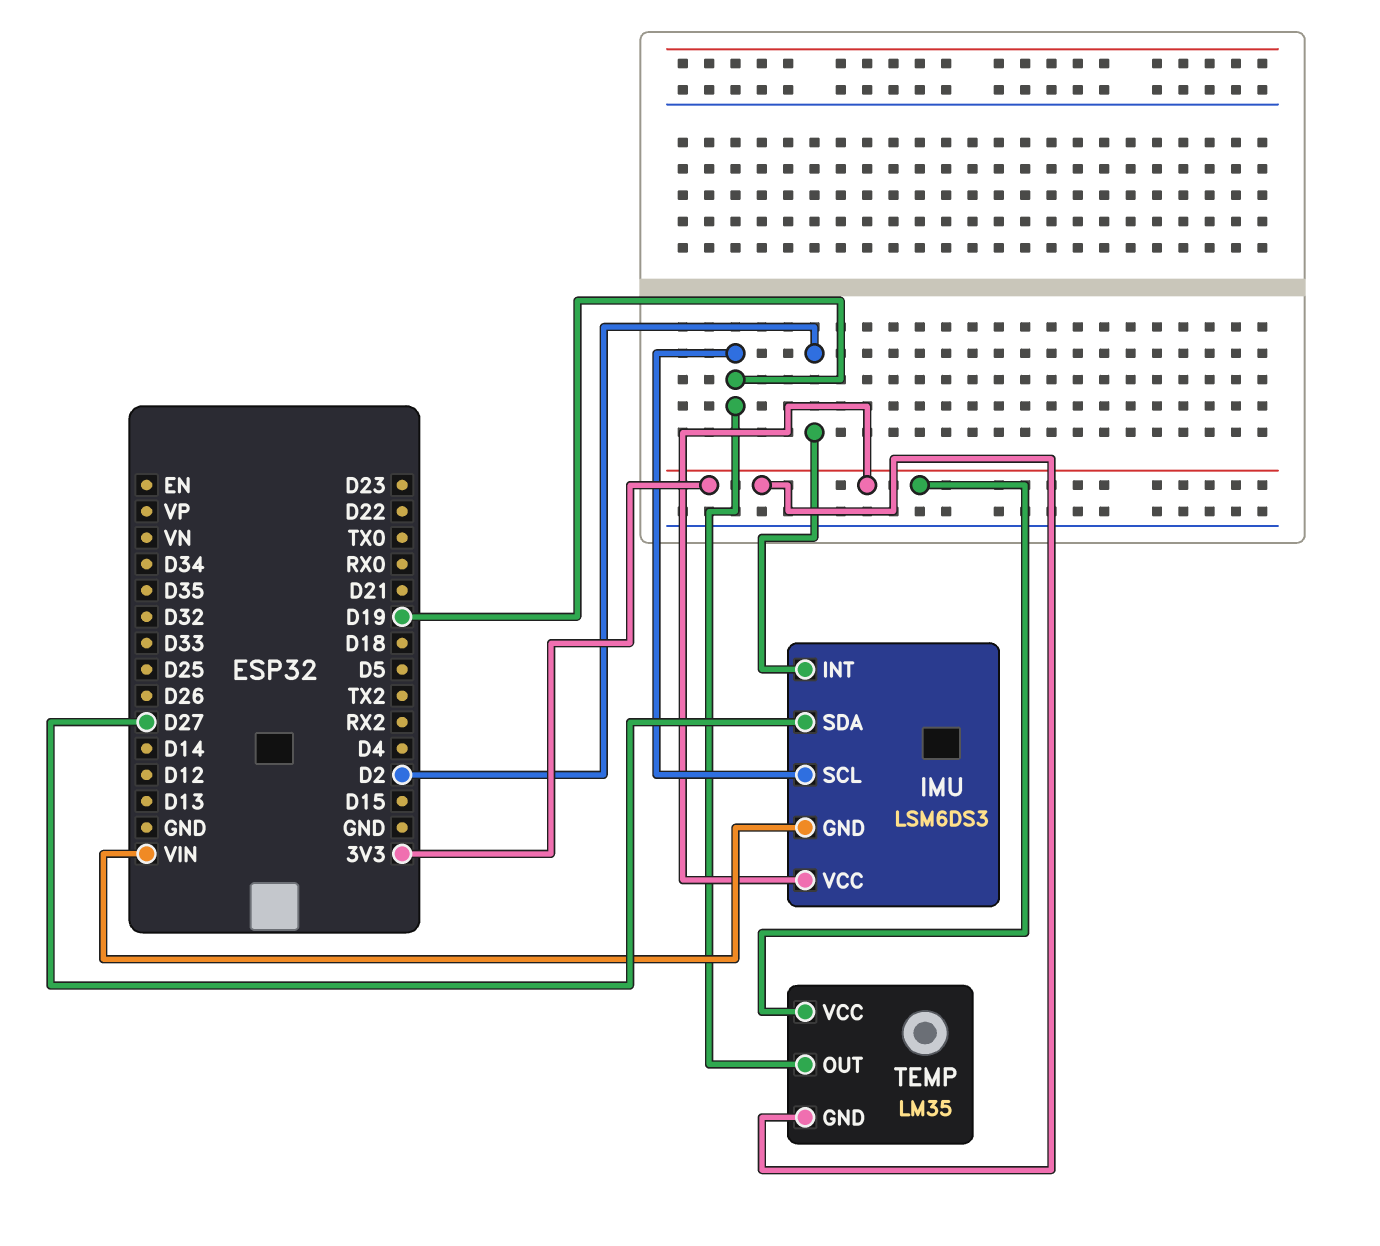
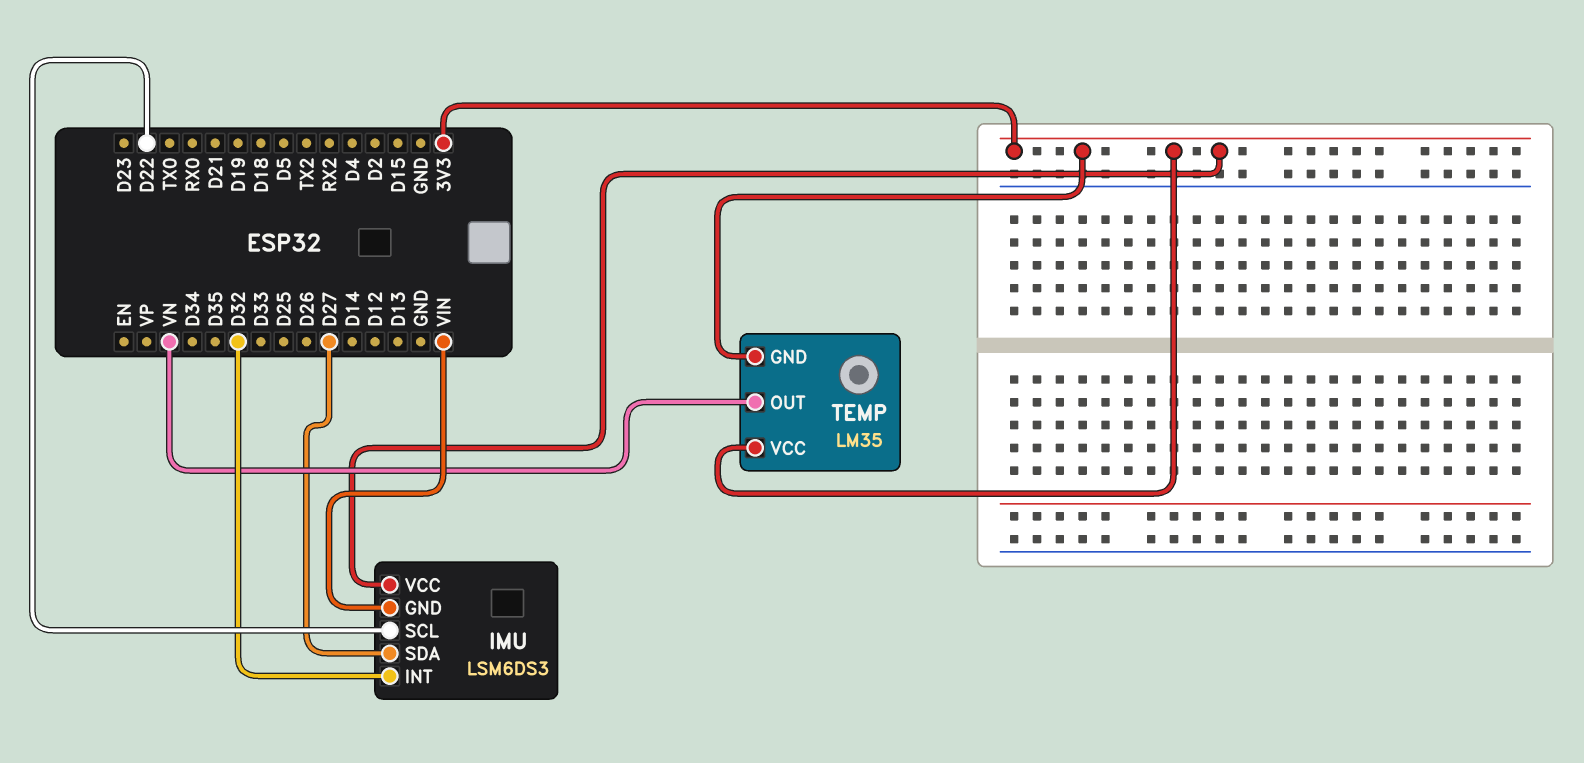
IMU pin INT: D2 -> D32
IMU pin SCL: D19 -> D22
TEMP pin OUT: D19 -> VN

